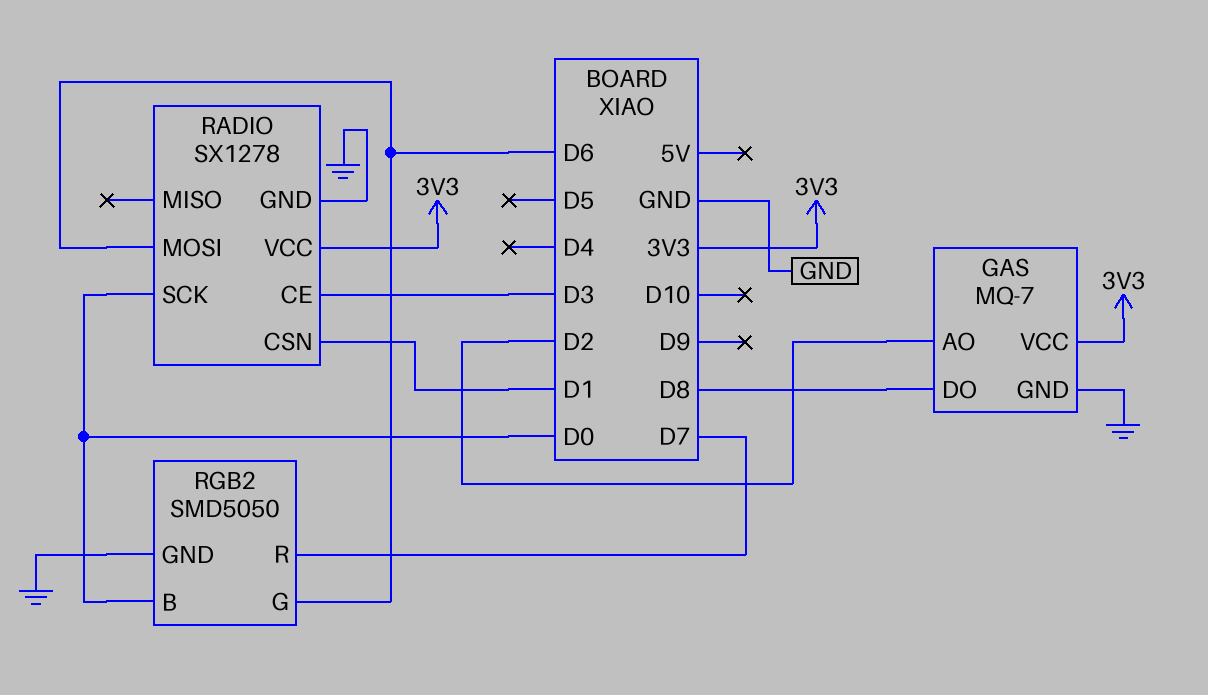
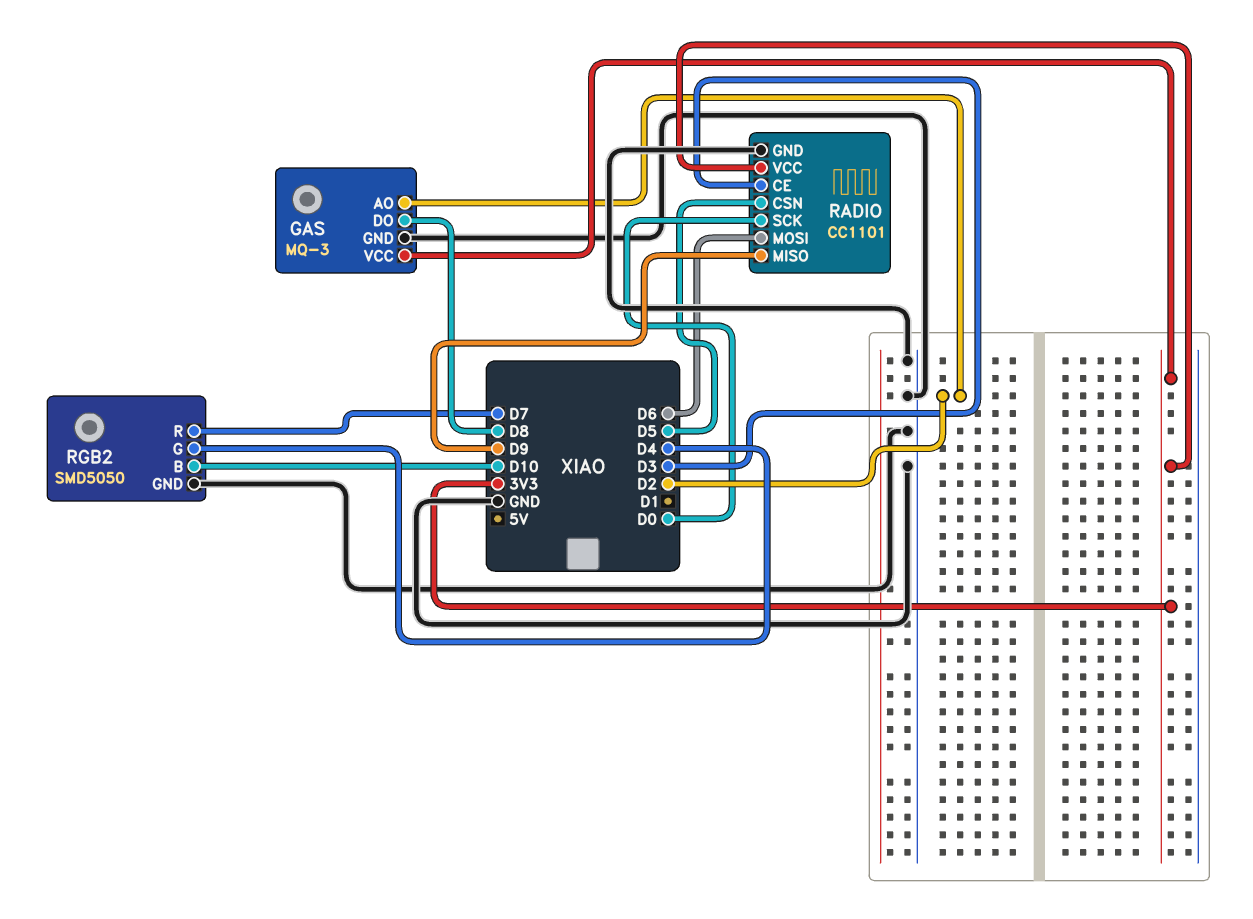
GAS: MQ-7 -> MQ-3
RADIO: SX1278 -> CC1101
RADIO pin CSN: D1 -> D5
RADIO pin MISO: none -> D9
RGB2 pin B: D0 -> D10
RGB2 pin G: D6 -> D4

